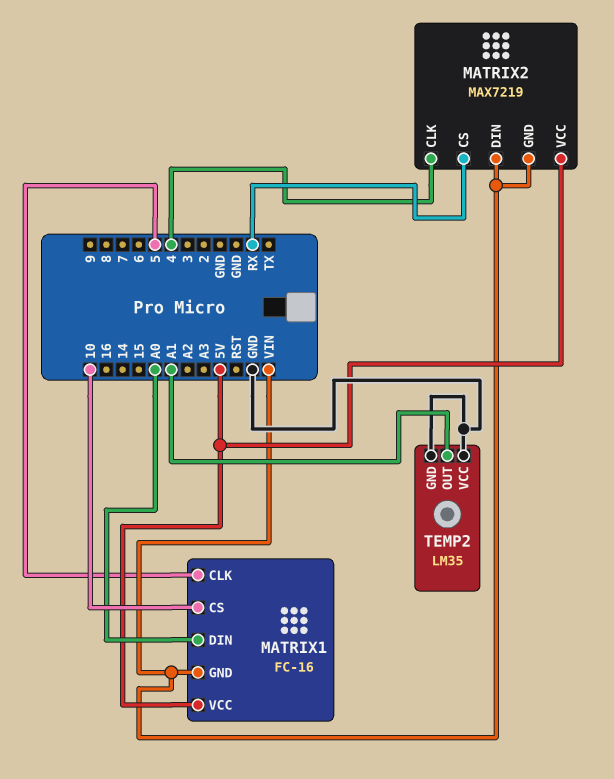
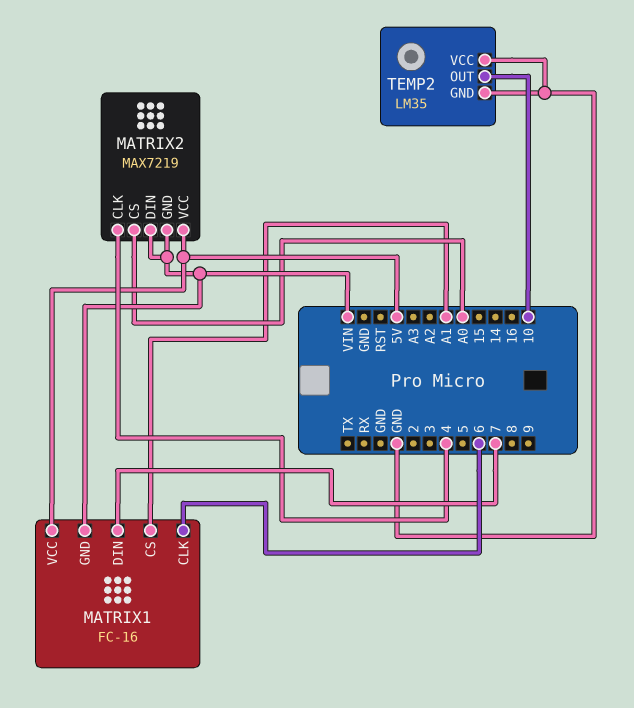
MATRIX1 pin CLK: 5 -> 6
MATRIX1 pin CS: 10 -> A1
MATRIX1 pin DIN: A0 -> 7
MATRIX2 pin CS: RX -> A0
TEMP2 pin OUT: A1 -> 10

